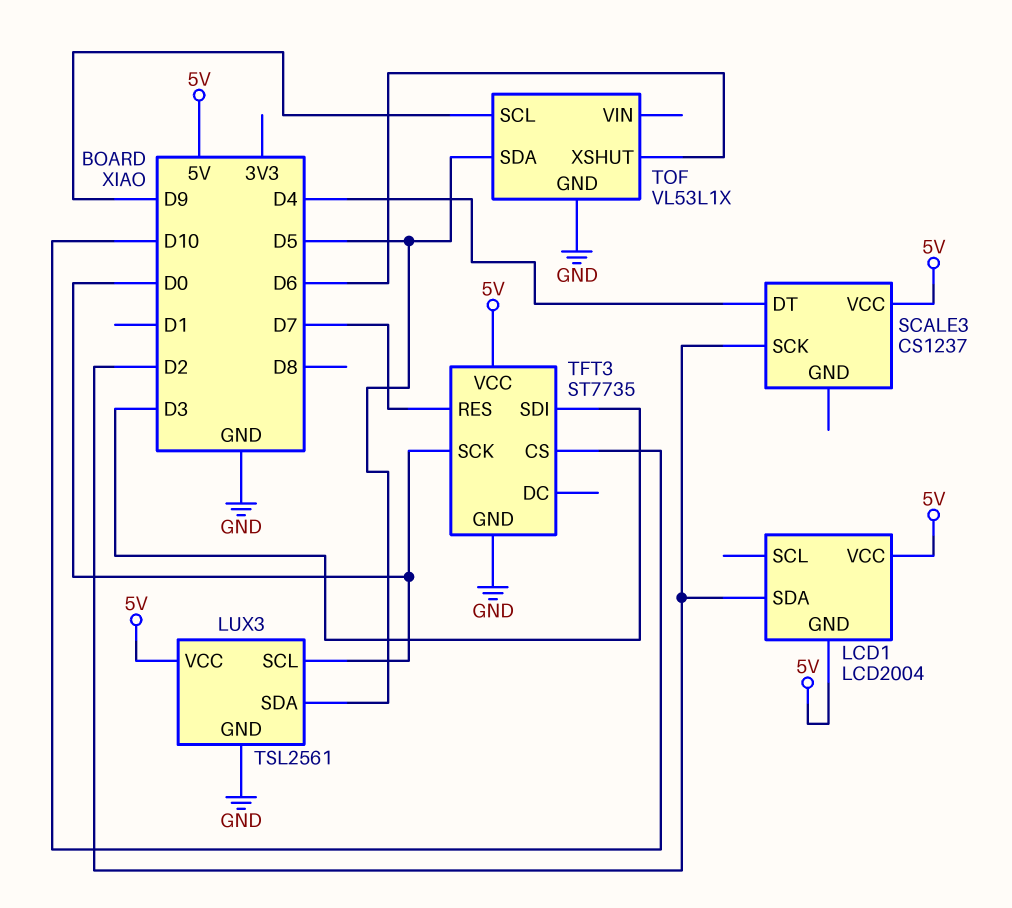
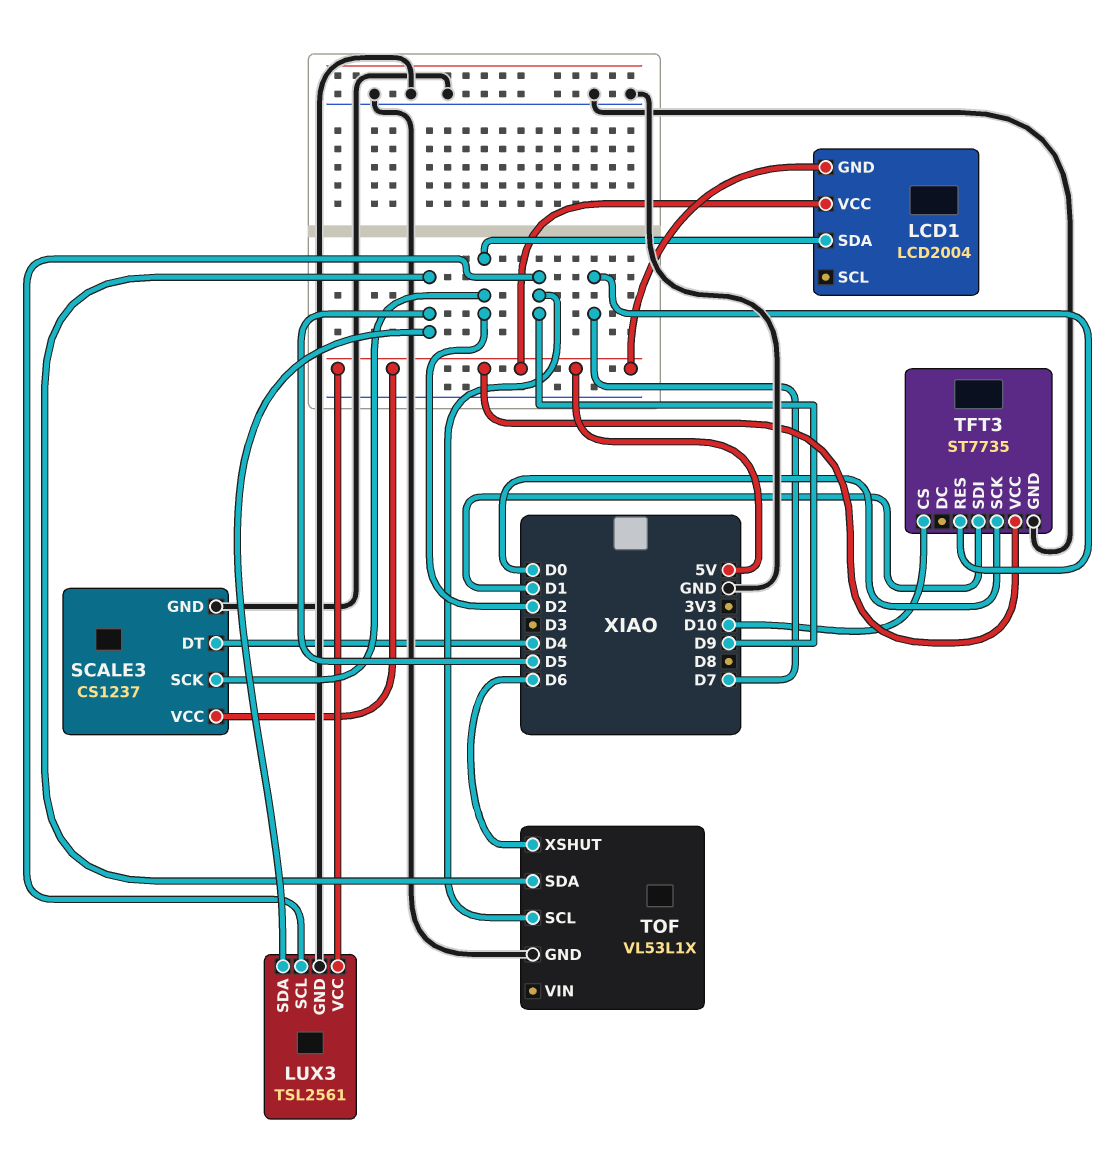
LUX3 pin SCL: D0 -> D9
SCALE3 pin GND: none -> GND
TFT3 pin SDI: D3 -> D1

